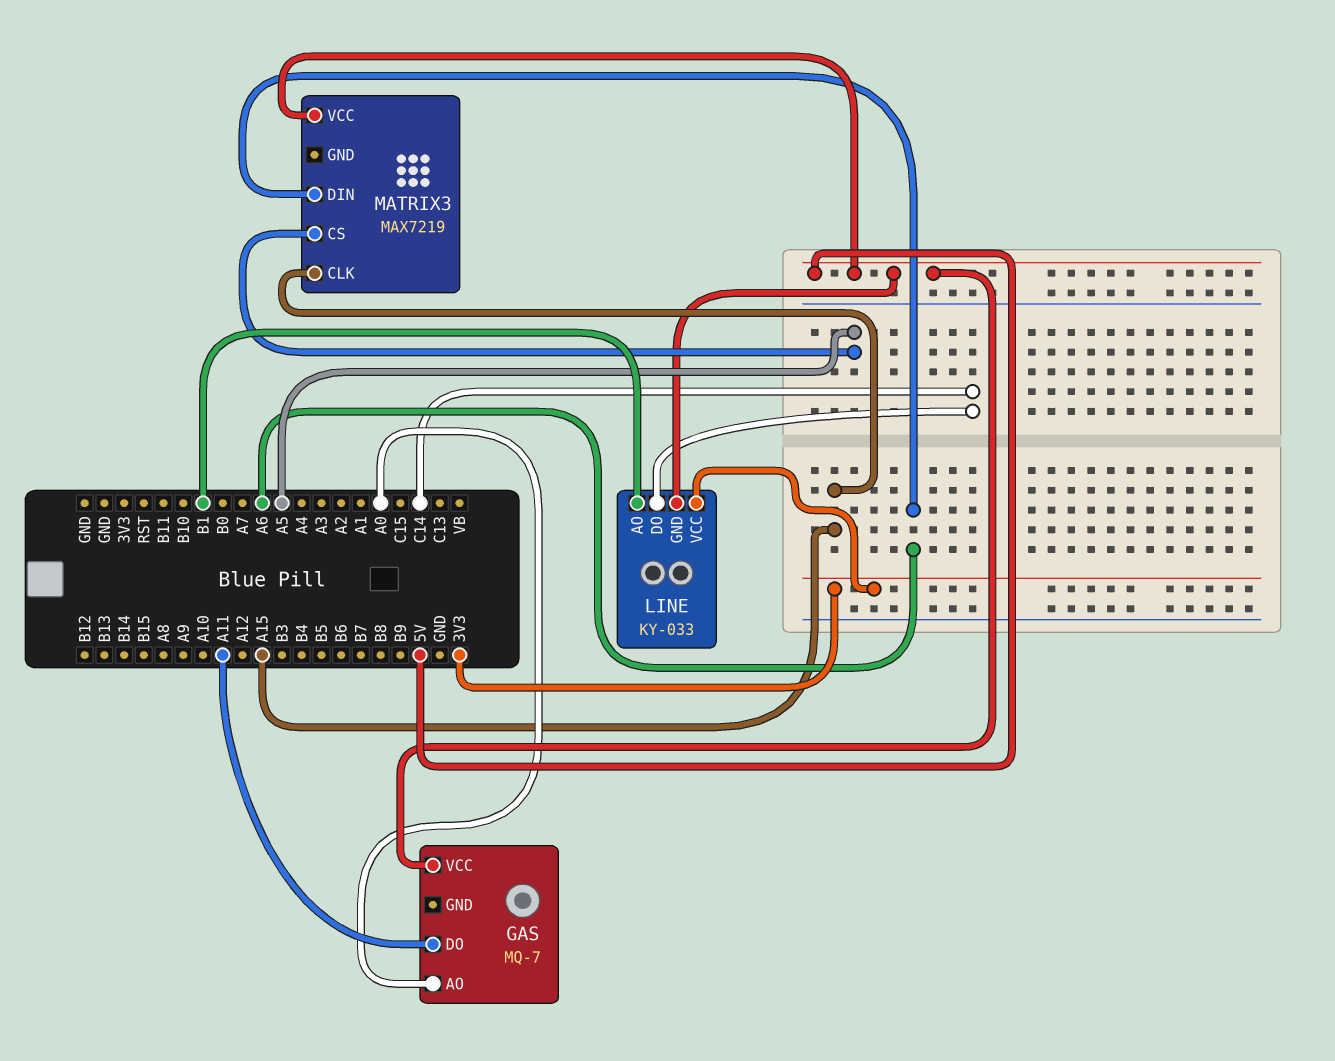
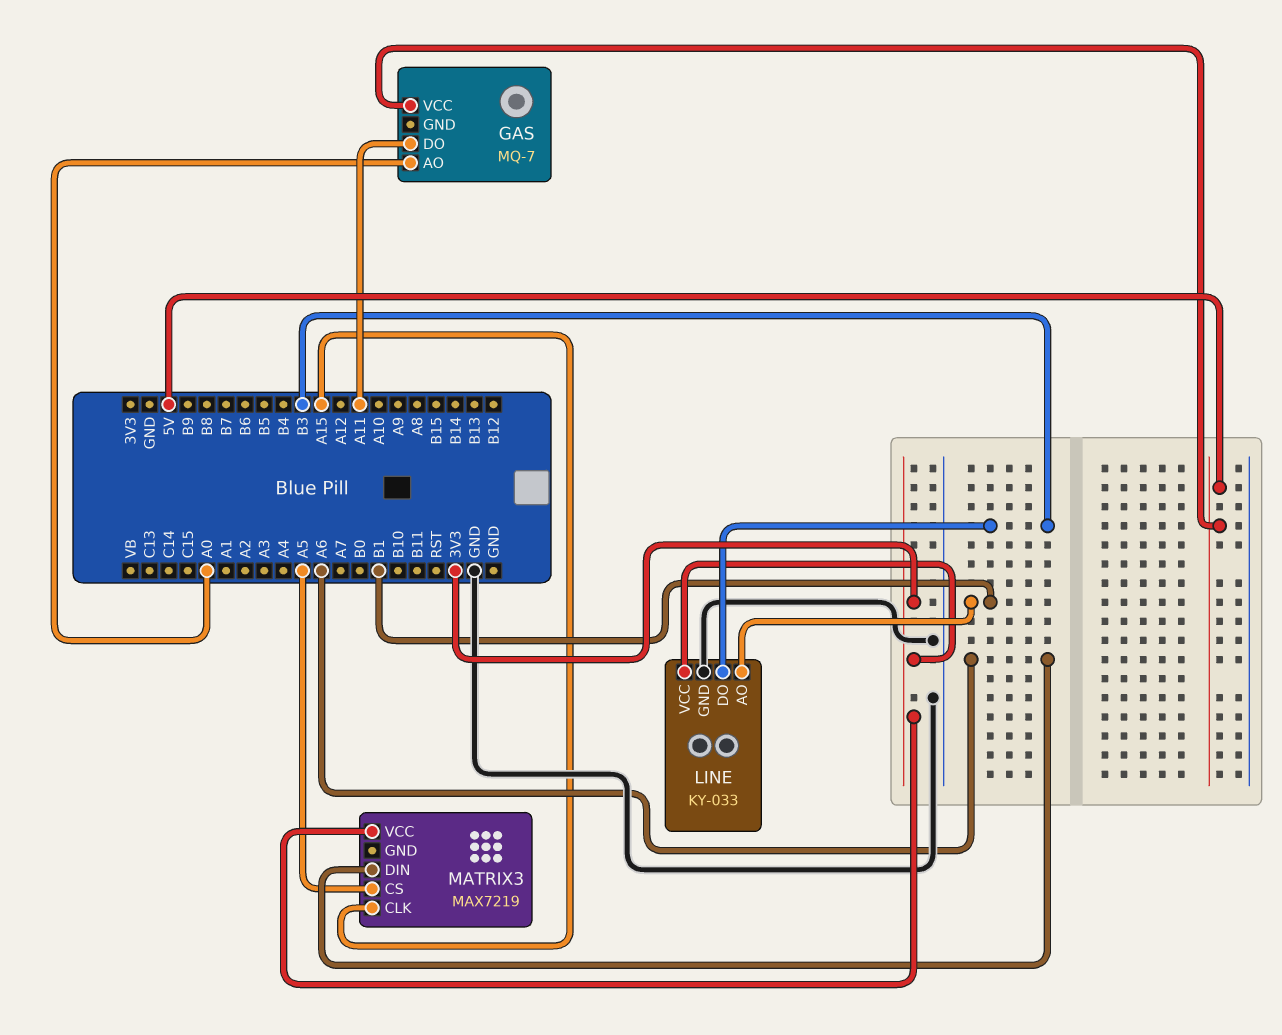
LINE pin DO: C14 -> B3
LINE pin GND: 5V -> GND
MATRIX3 pin VCC: 5V -> 3V3

